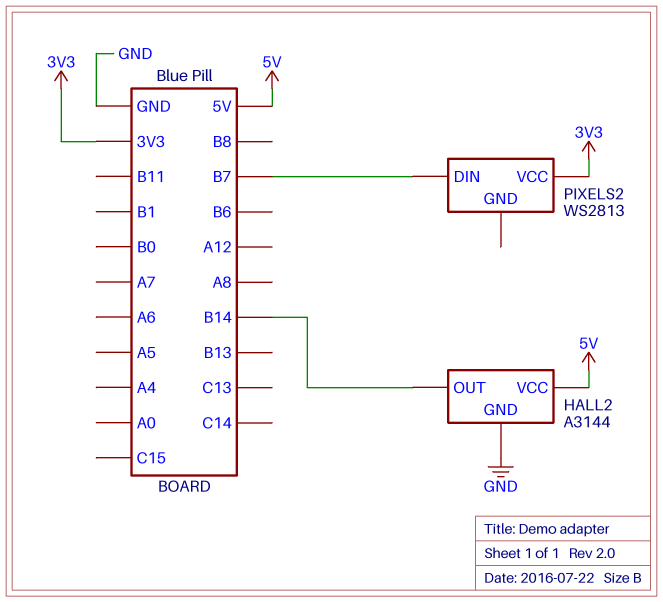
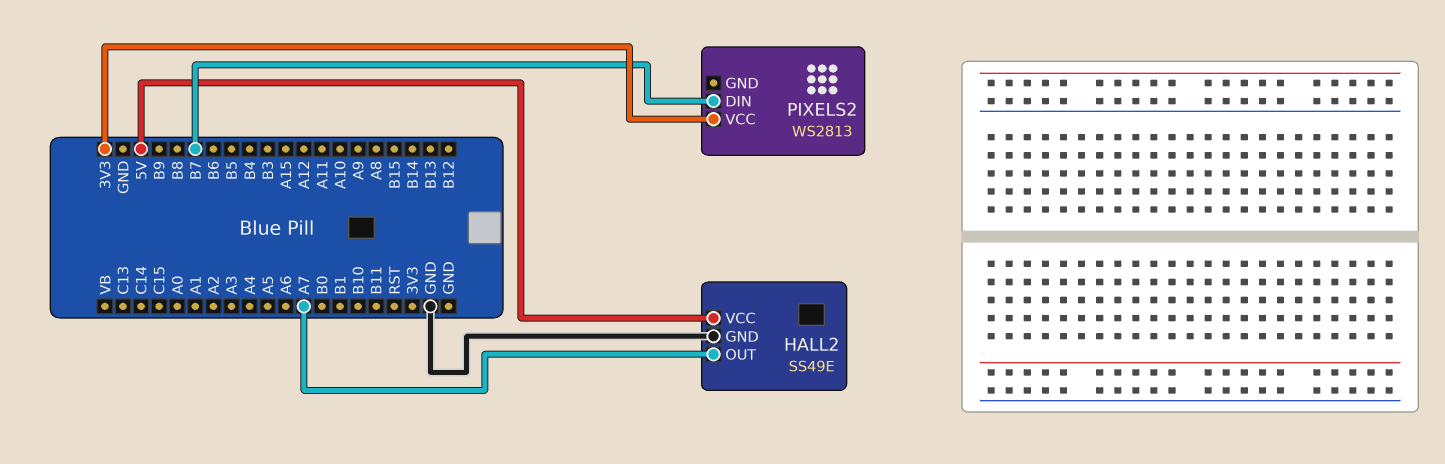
HALL2: A3144 -> SS49E
HALL2 pin OUT: B14 -> A7

